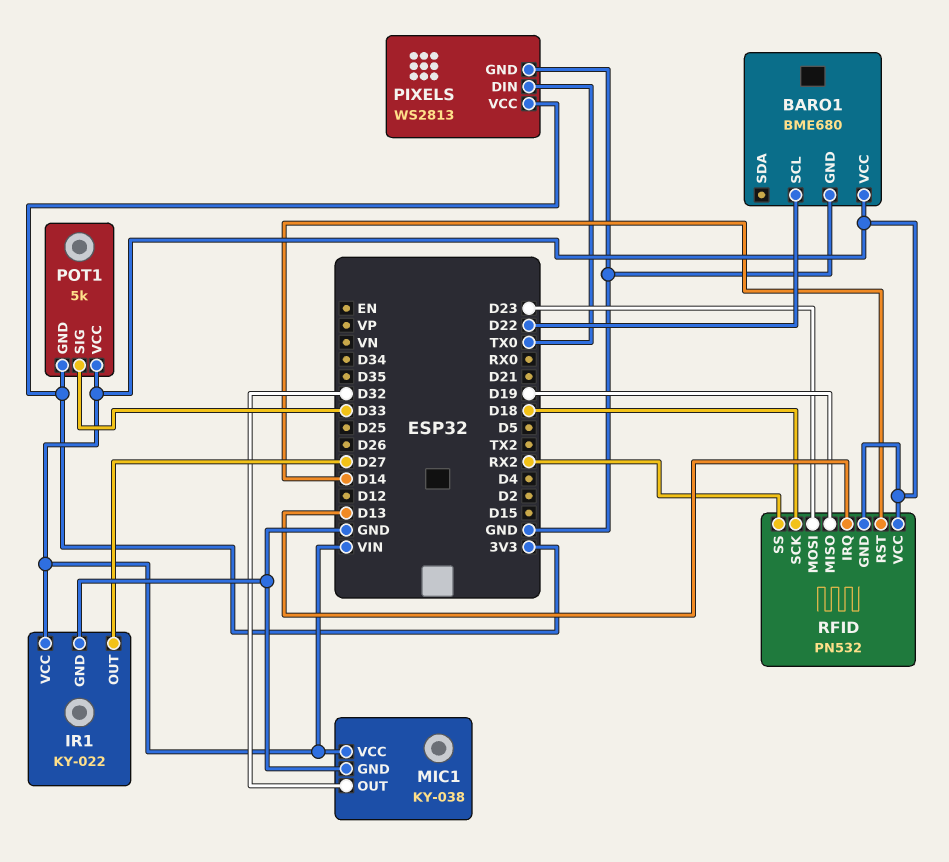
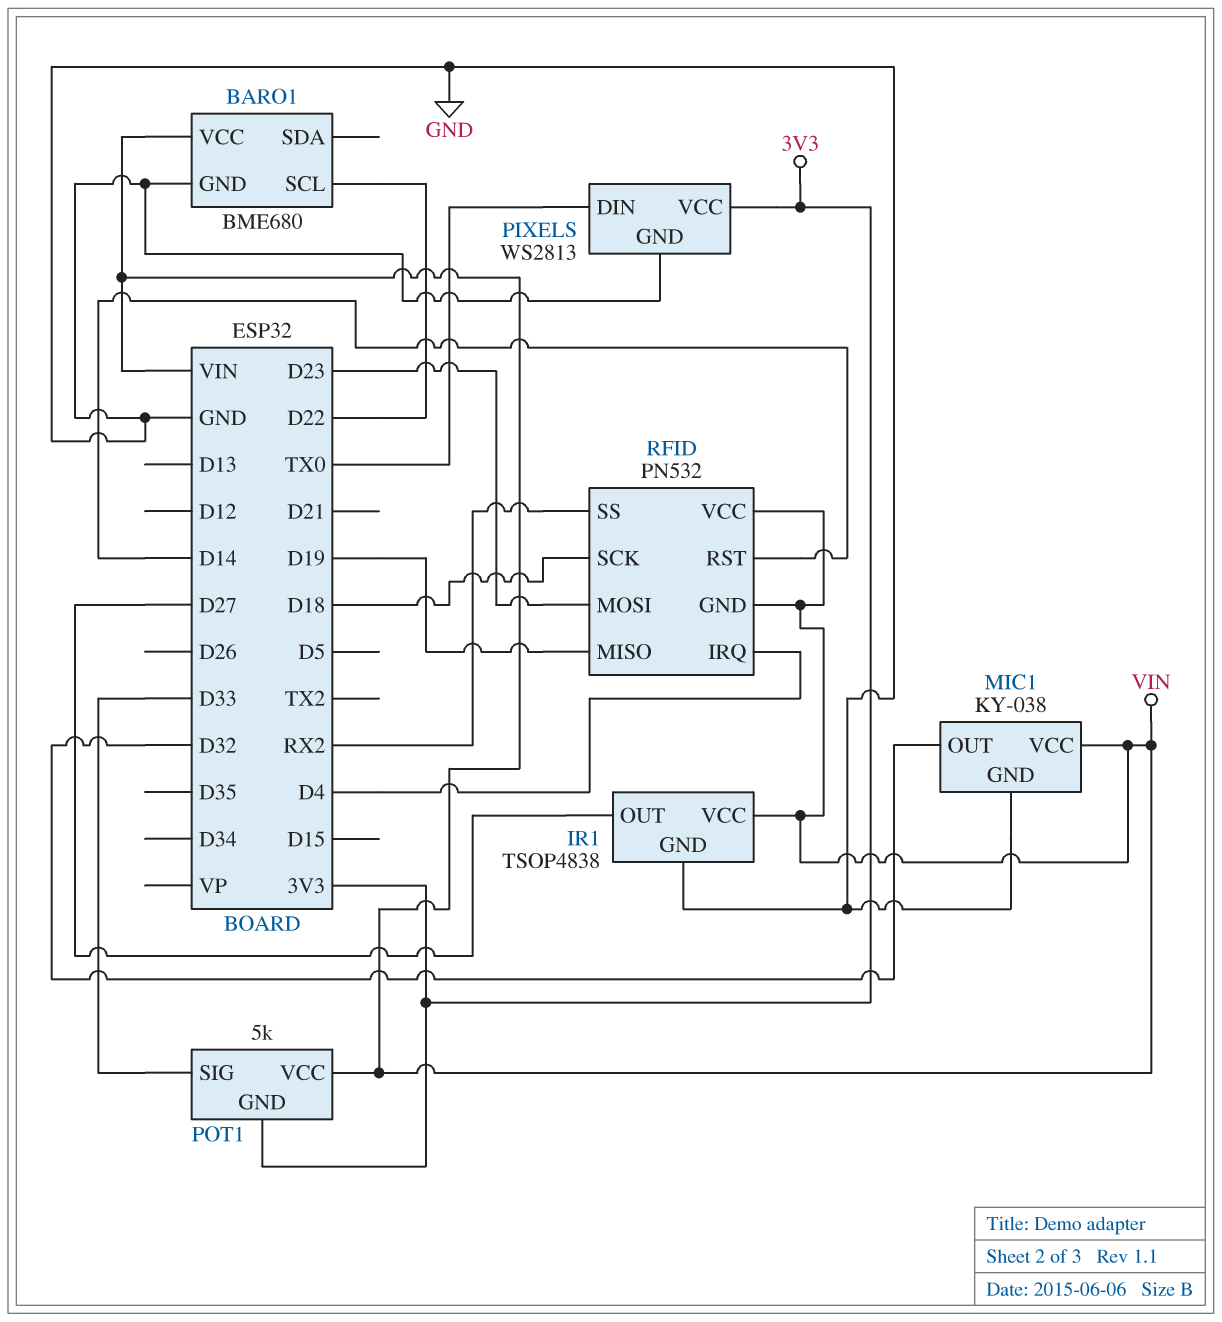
IR1: KY-022 -> TSOP4838
RFID pin IRQ: D13 -> D4

